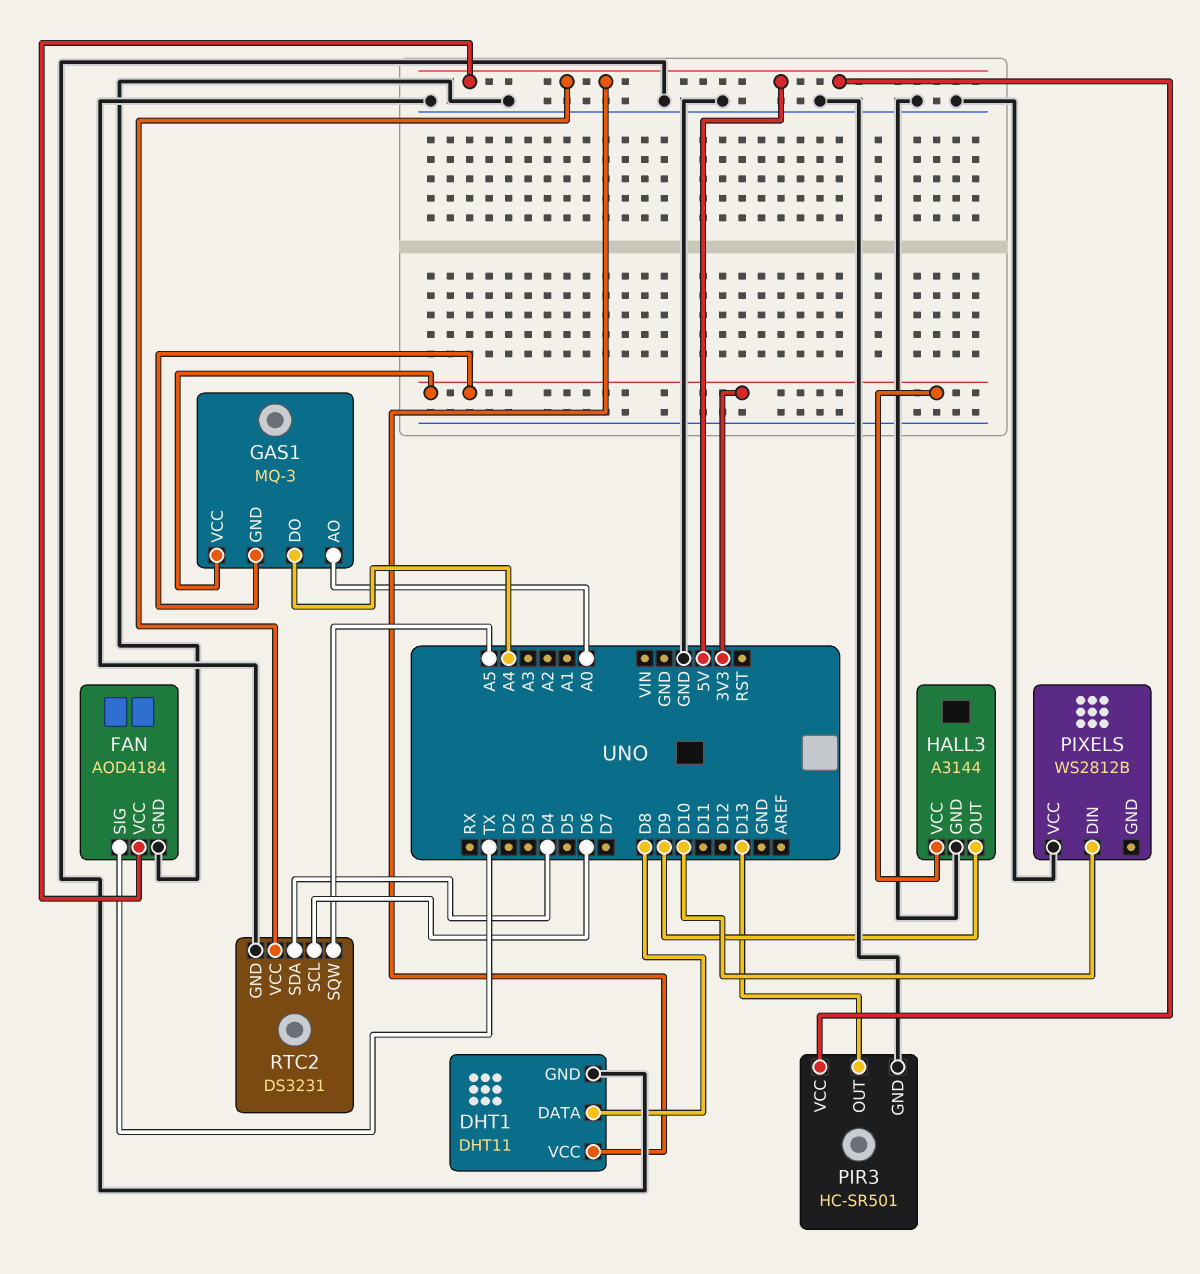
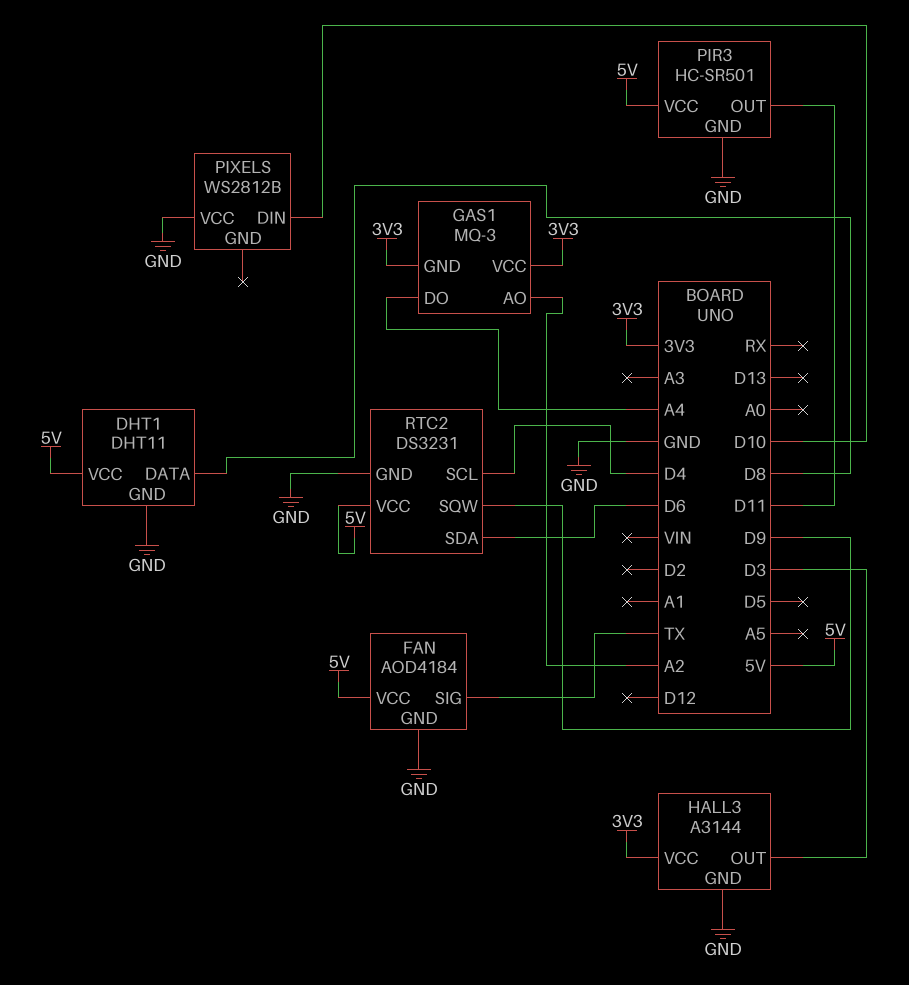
GAS1 pin AO: A0 -> A2
HALL3 pin OUT: D9 -> D3
PIR3 pin OUT: D13 -> D11
RTC2 pin SCL: D6 -> D4
RTC2 pin SDA: D4 -> D6
RTC2 pin SQW: A5 -> D9

